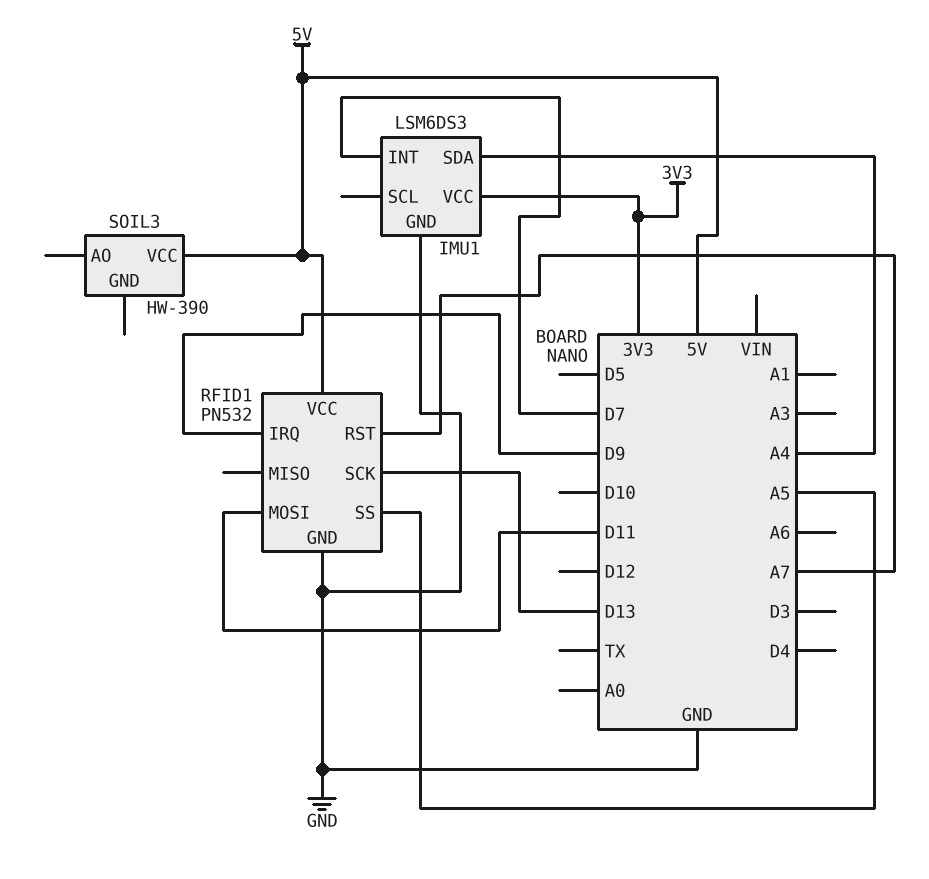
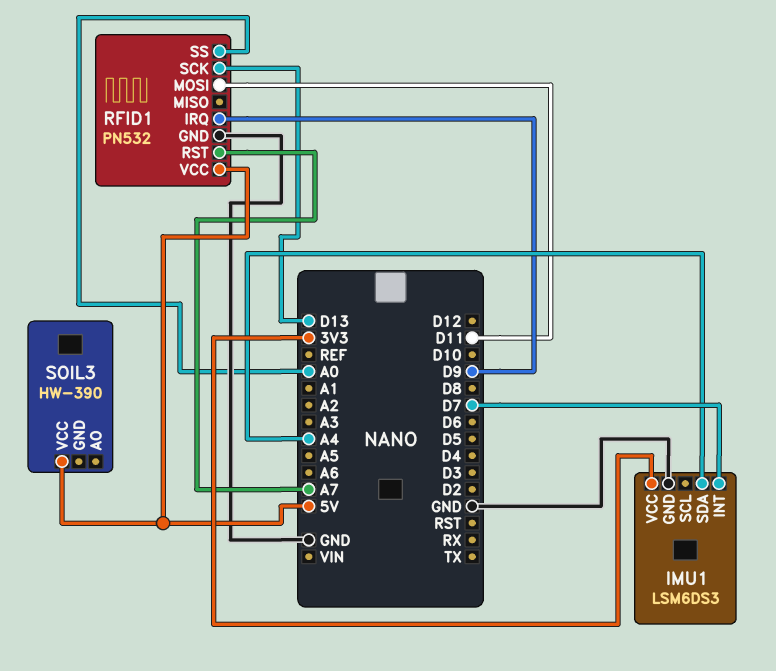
RFID1 pin SS: A5 -> A0

